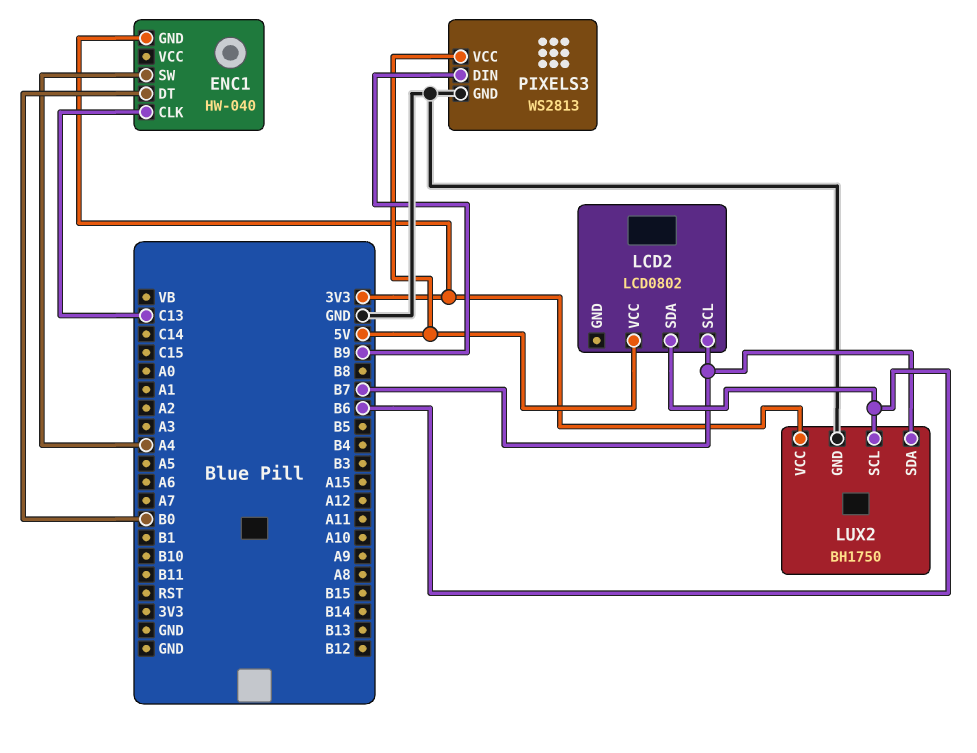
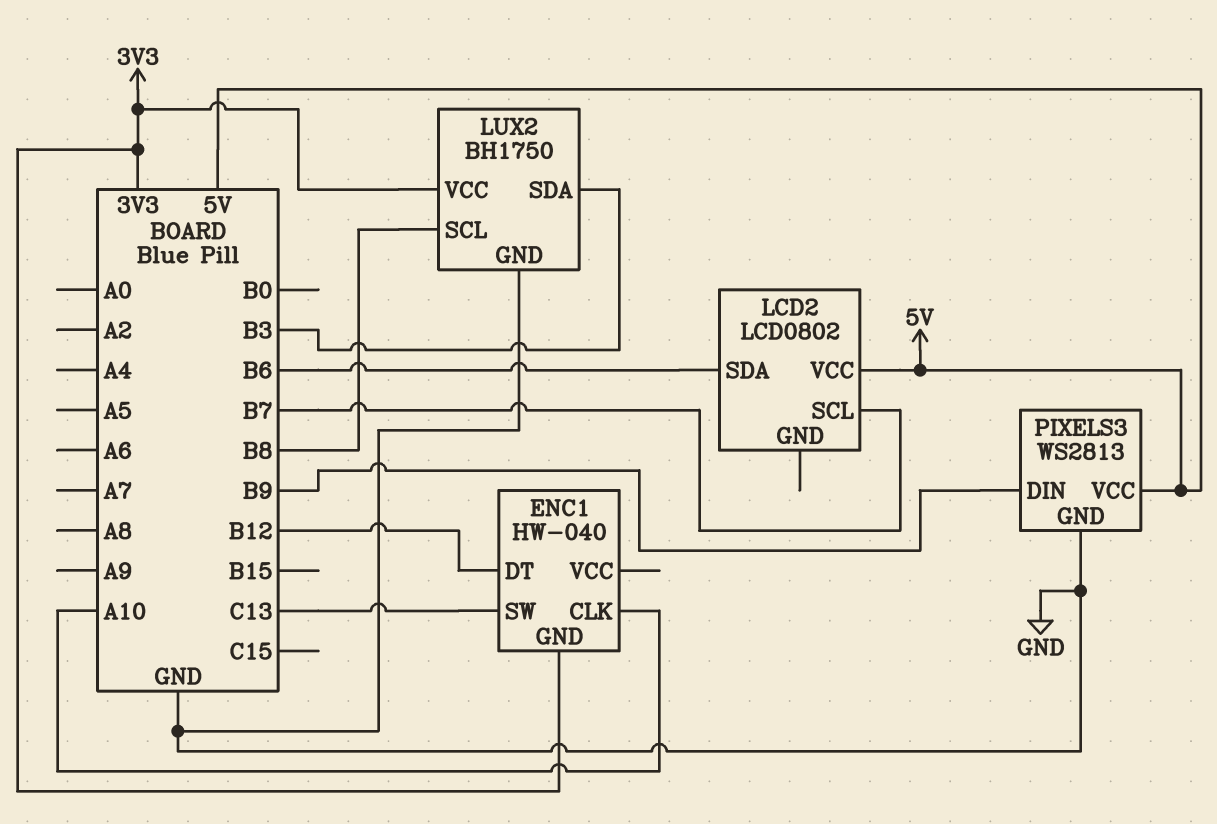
ENC1 pin CLK: C13 -> A10
ENC1 pin DT: B0 -> B12
ENC1 pin SW: A4 -> C13
LUX2 pin SCL: B6 -> B8
LUX2 pin SDA: B7 -> B3

